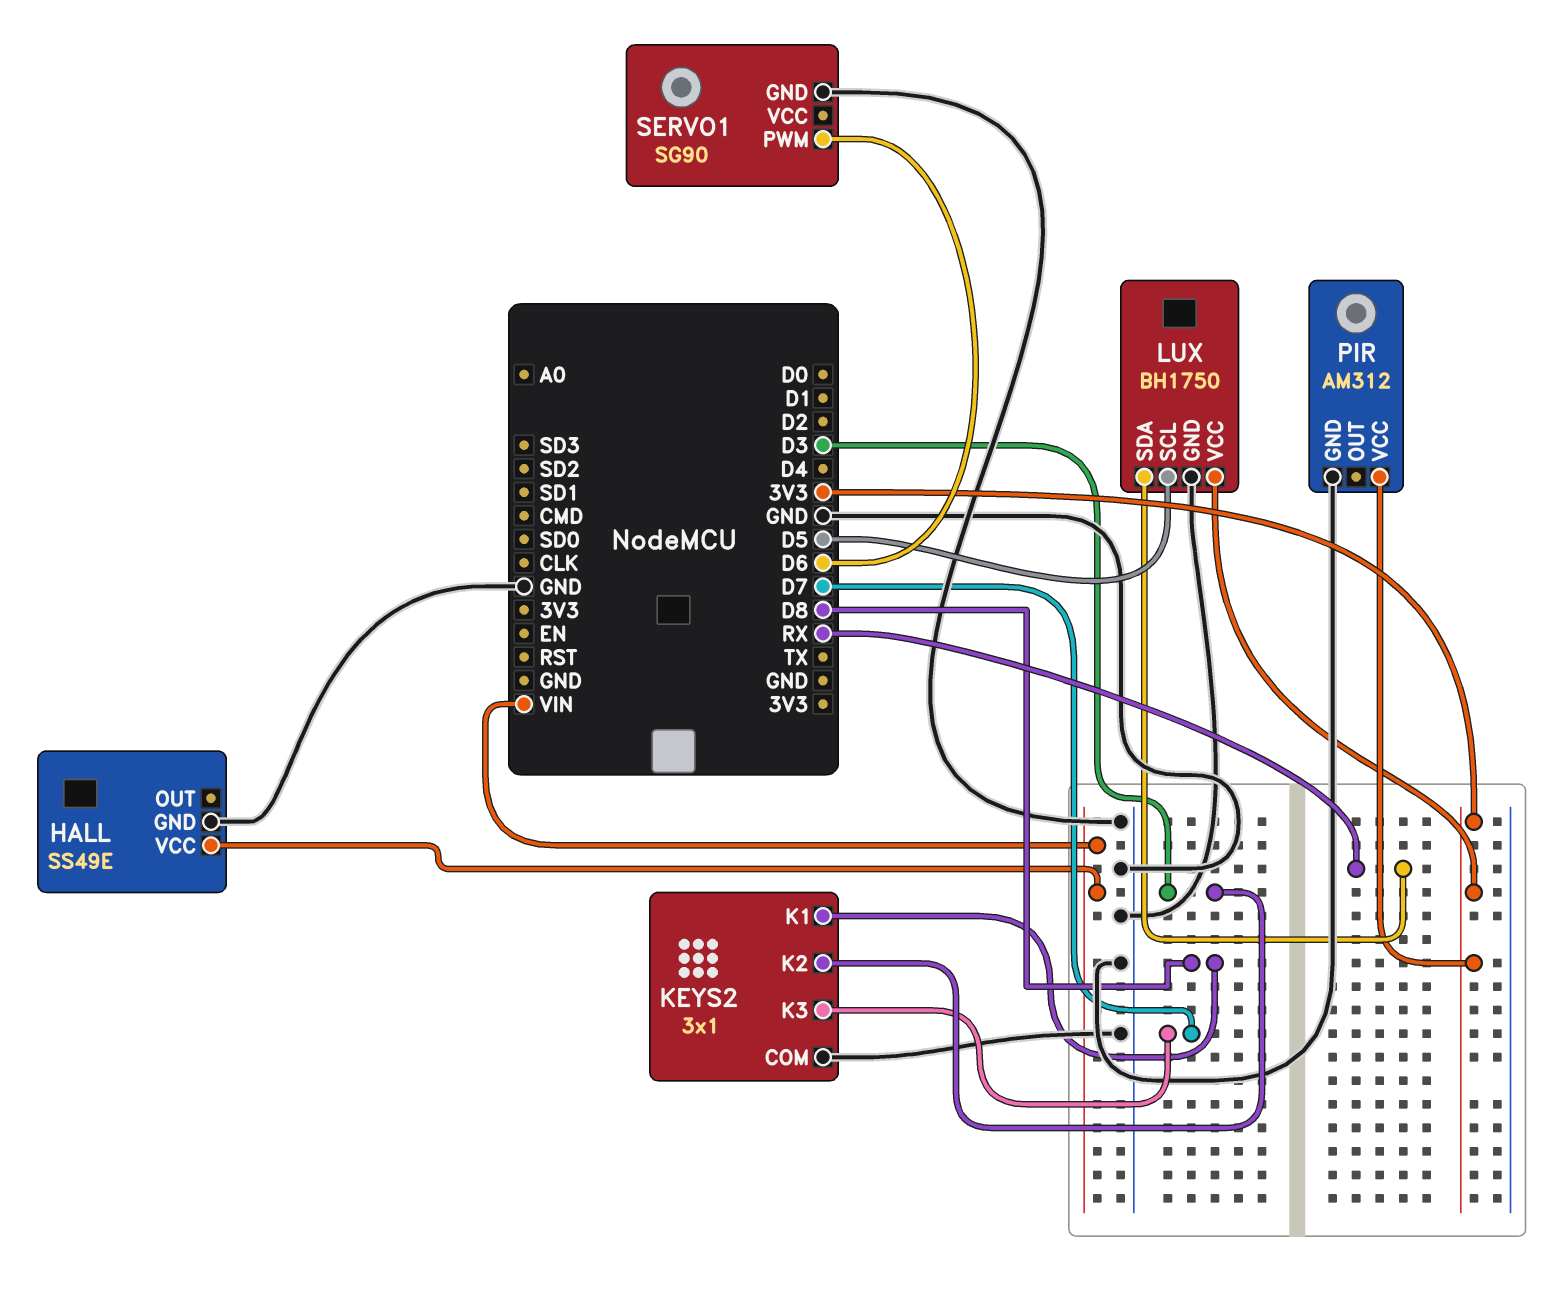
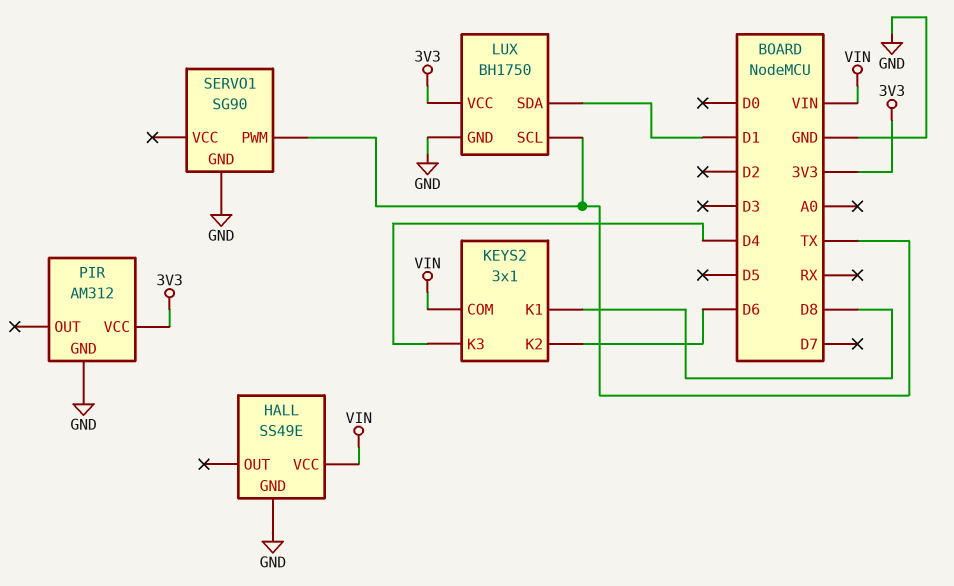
KEYS2 pin COM: GND -> VIN
KEYS2 pin K2: D3 -> D6
KEYS2 pin K3: D7 -> D4
LUX pin SCL: D5 -> TX
LUX pin SDA: RX -> D1
SERVO1 pin PWM: D6 -> TX

